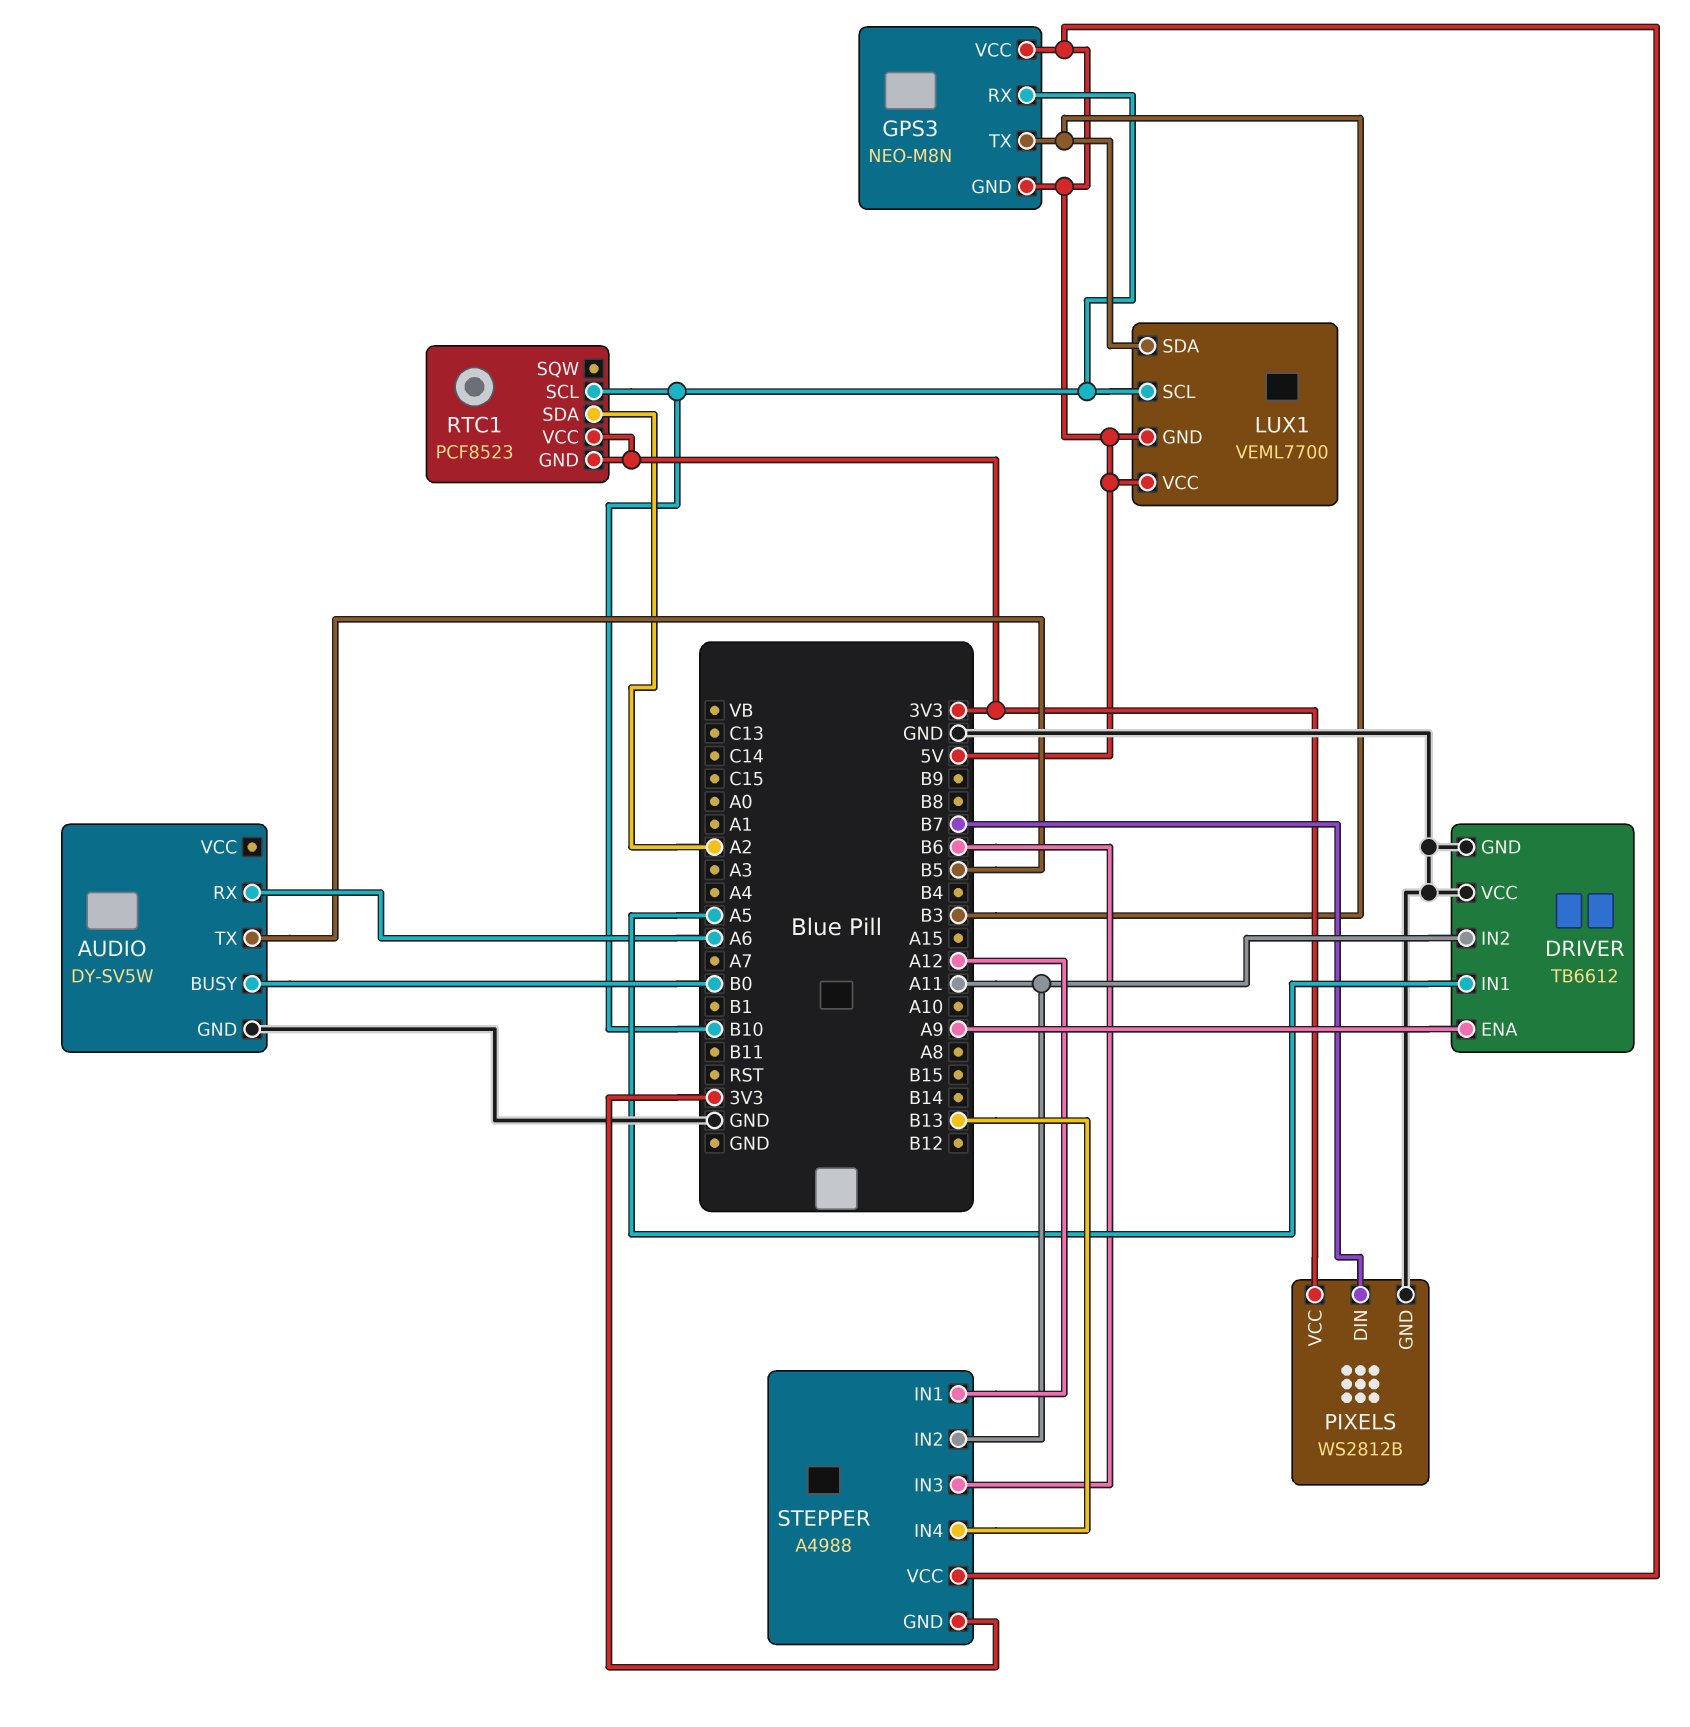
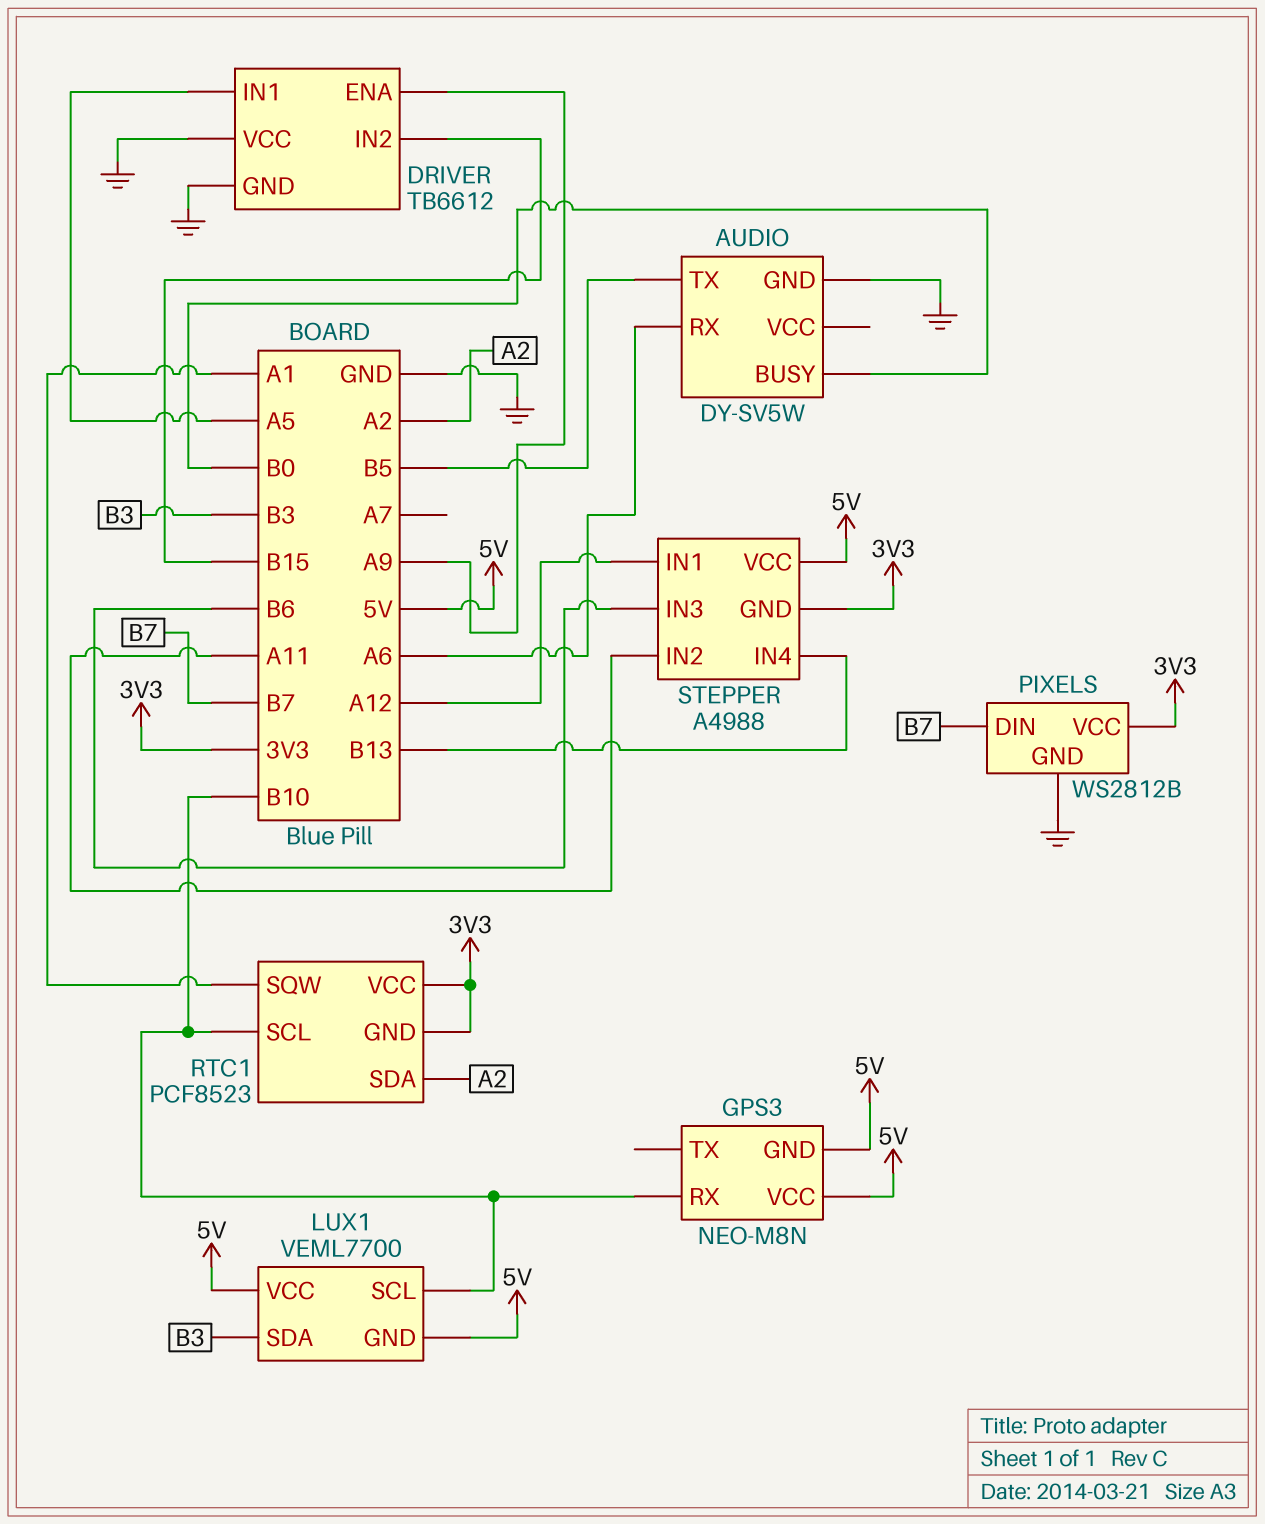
DRIVER pin IN2: A11 -> B15
GPS3 pin TX: B3 -> none
RTC1 pin SQW: none -> A1

